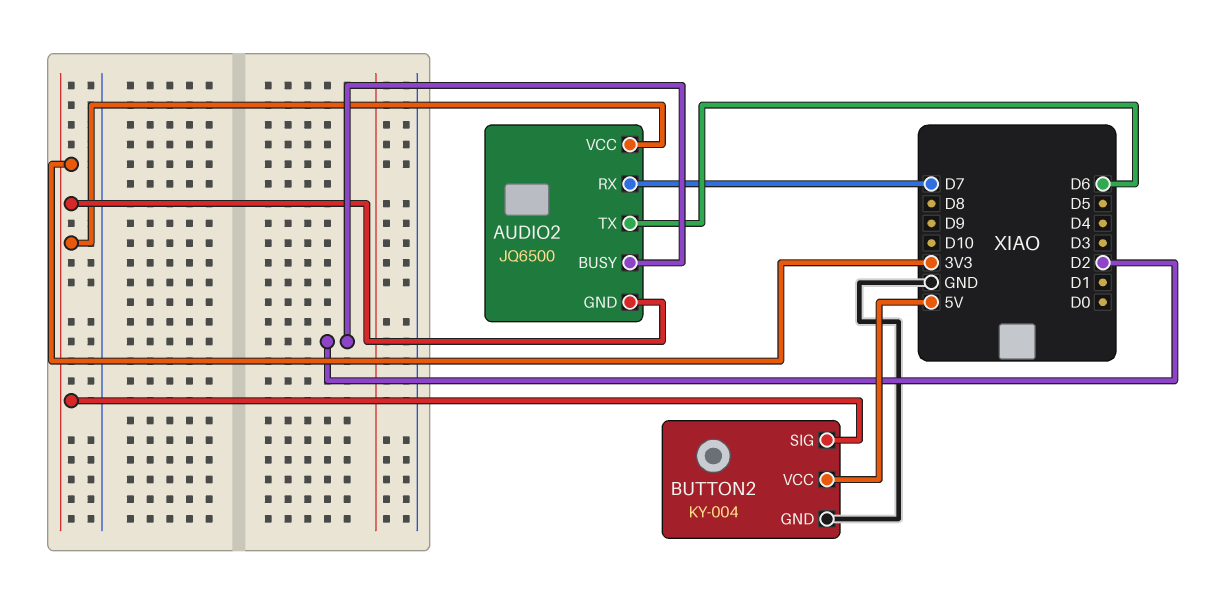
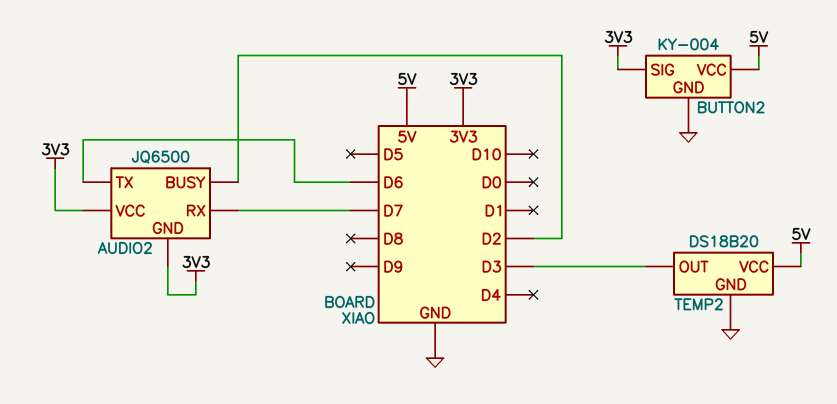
TEMP2: none -> DS18B20
TEMP2 pin GND: none -> GND
TEMP2 pin OUT: none -> D3
TEMP2 pin VCC: none -> 5V

